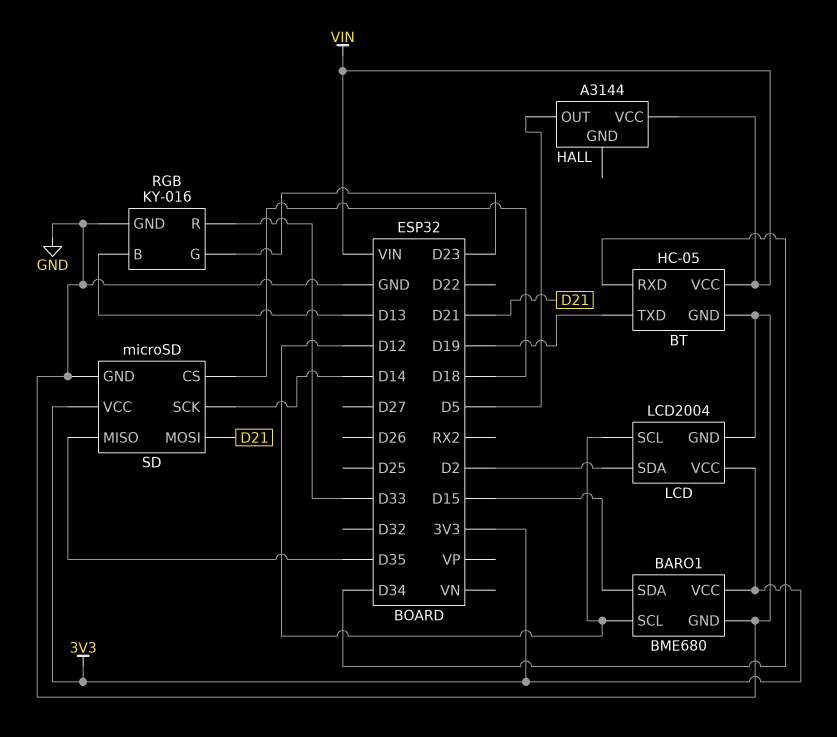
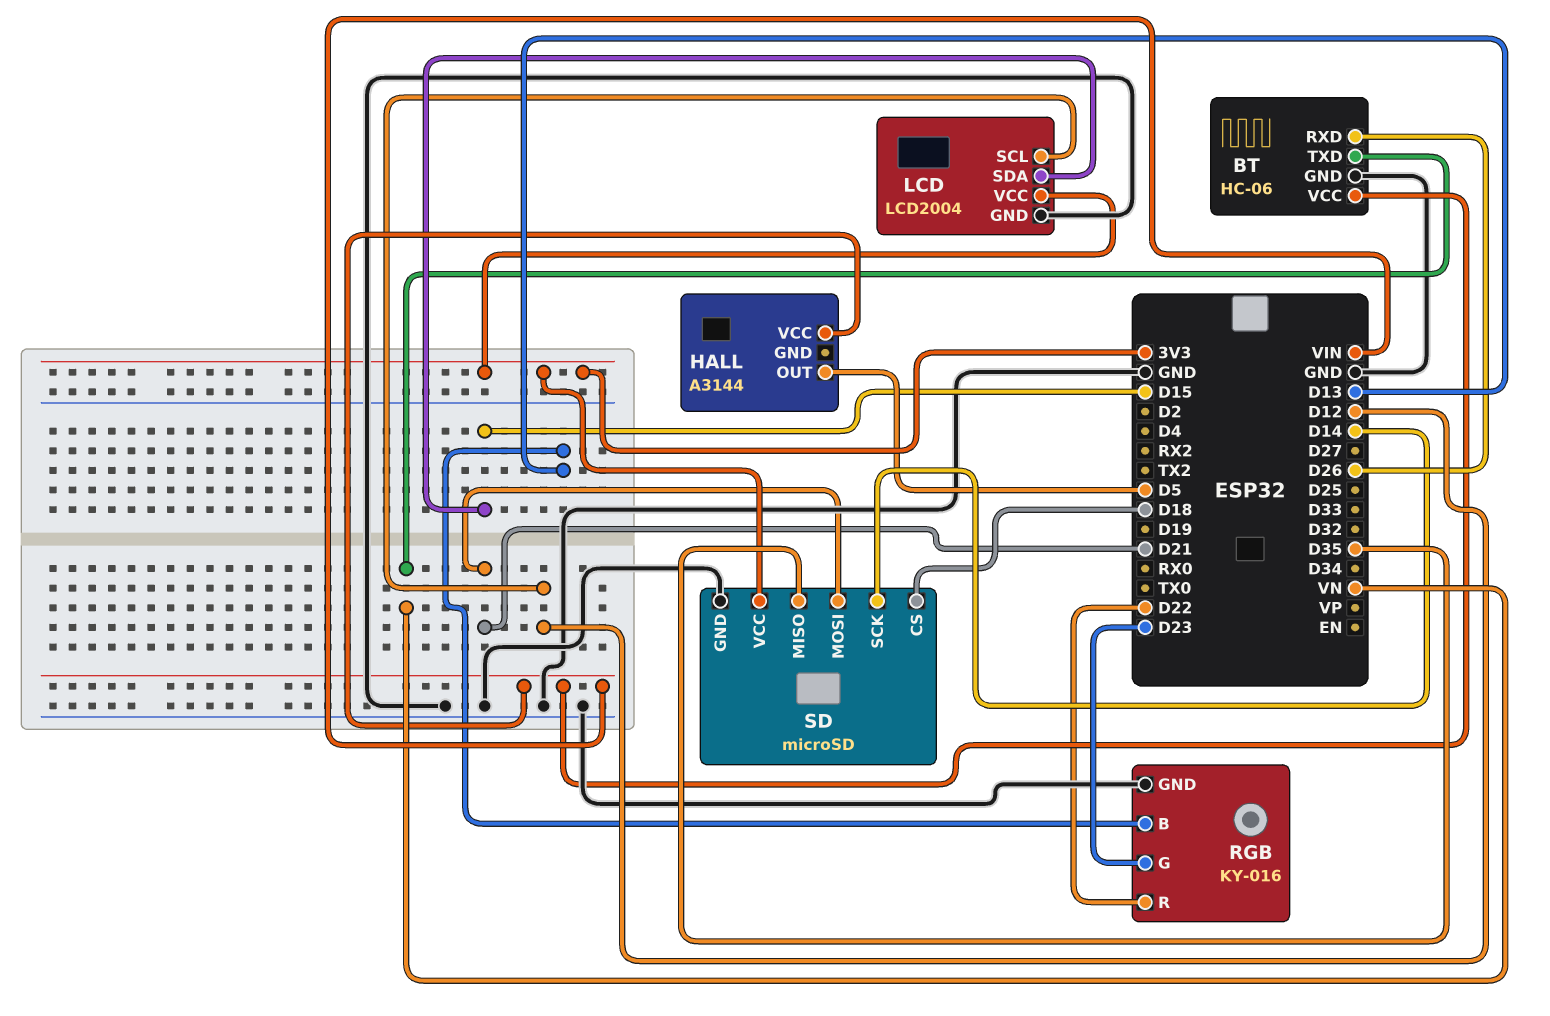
BARO1: BME680 -> none
BARO1 pin GND: GND -> none
BARO1 pin SCL: D12 -> none
BARO1 pin SDA: D15 -> none
BARO1 pin VCC: 3V3 -> none
BT: HC-05 -> HC-06
BT pin RXD: D34 -> D26
BT pin TXD: D19 -> VN
LCD pin SDA: D2 -> D15
RGB pin R: D33 -> D22

